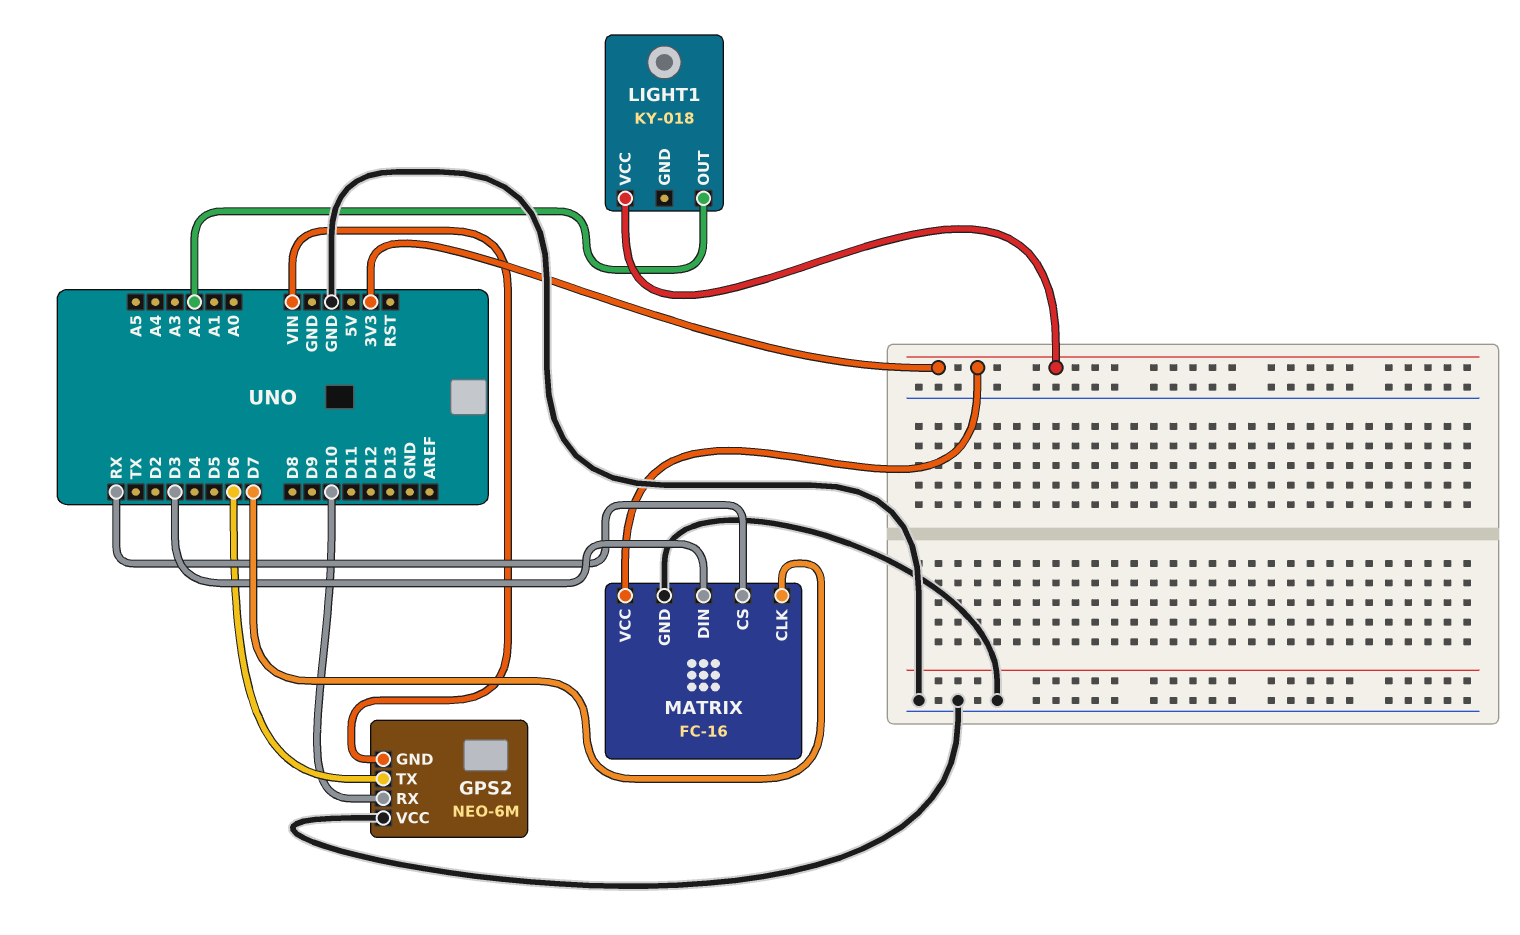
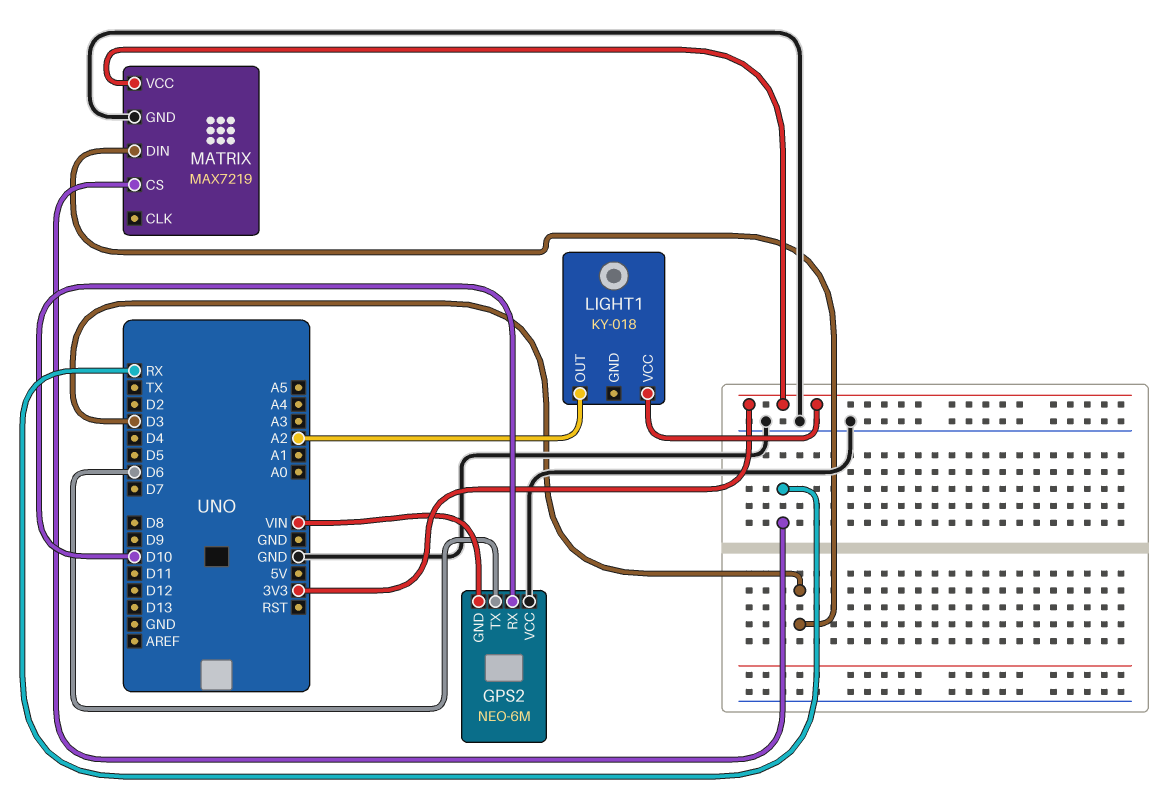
MATRIX: FC-16 -> MAX7219
MATRIX pin CLK: D7 -> none

